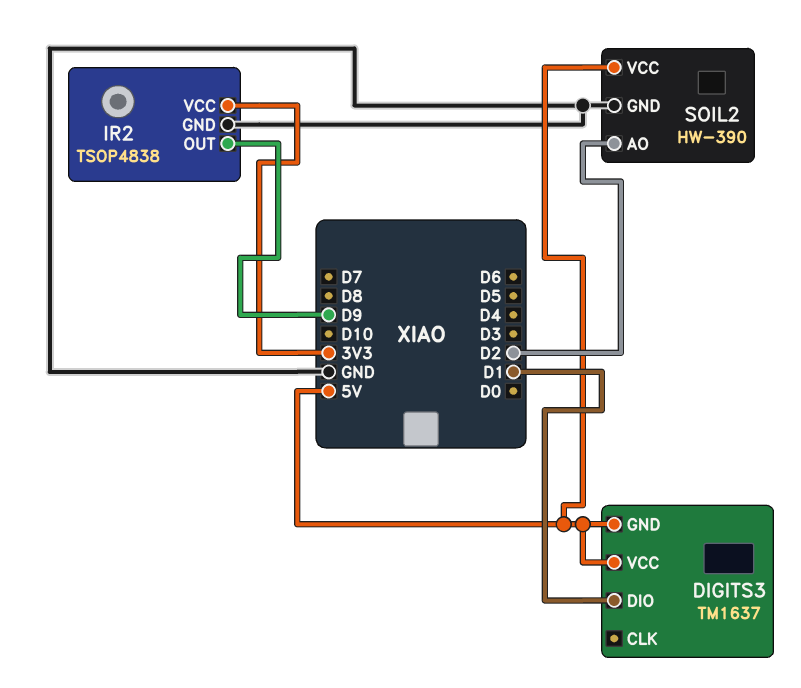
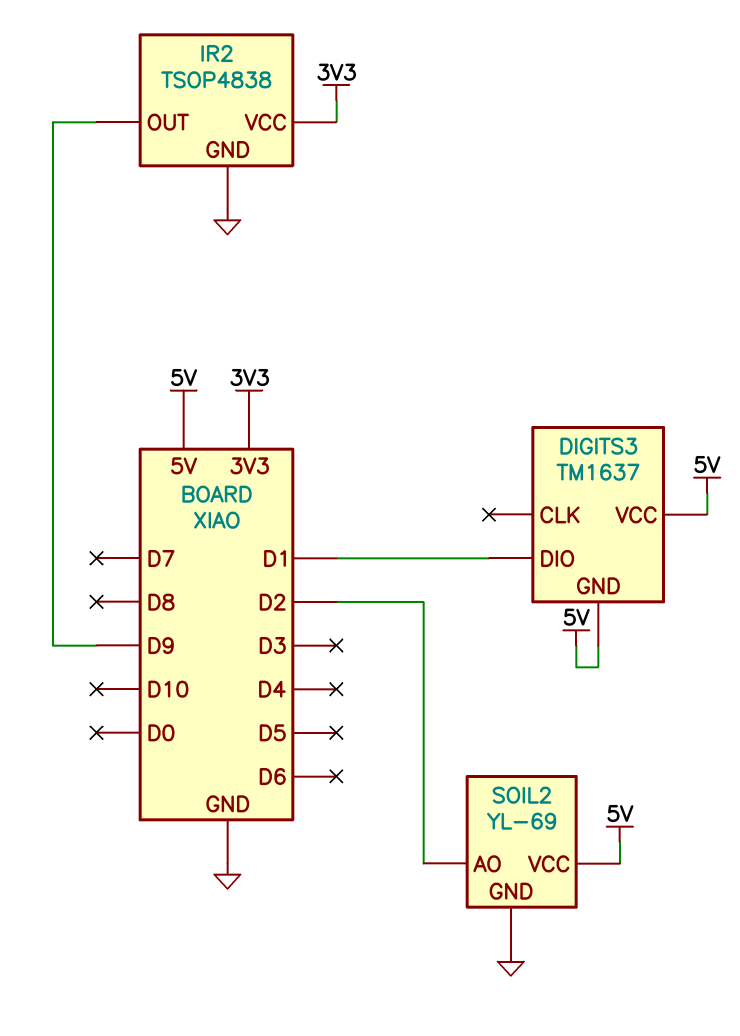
SOIL2: HW-390 -> YL-69

